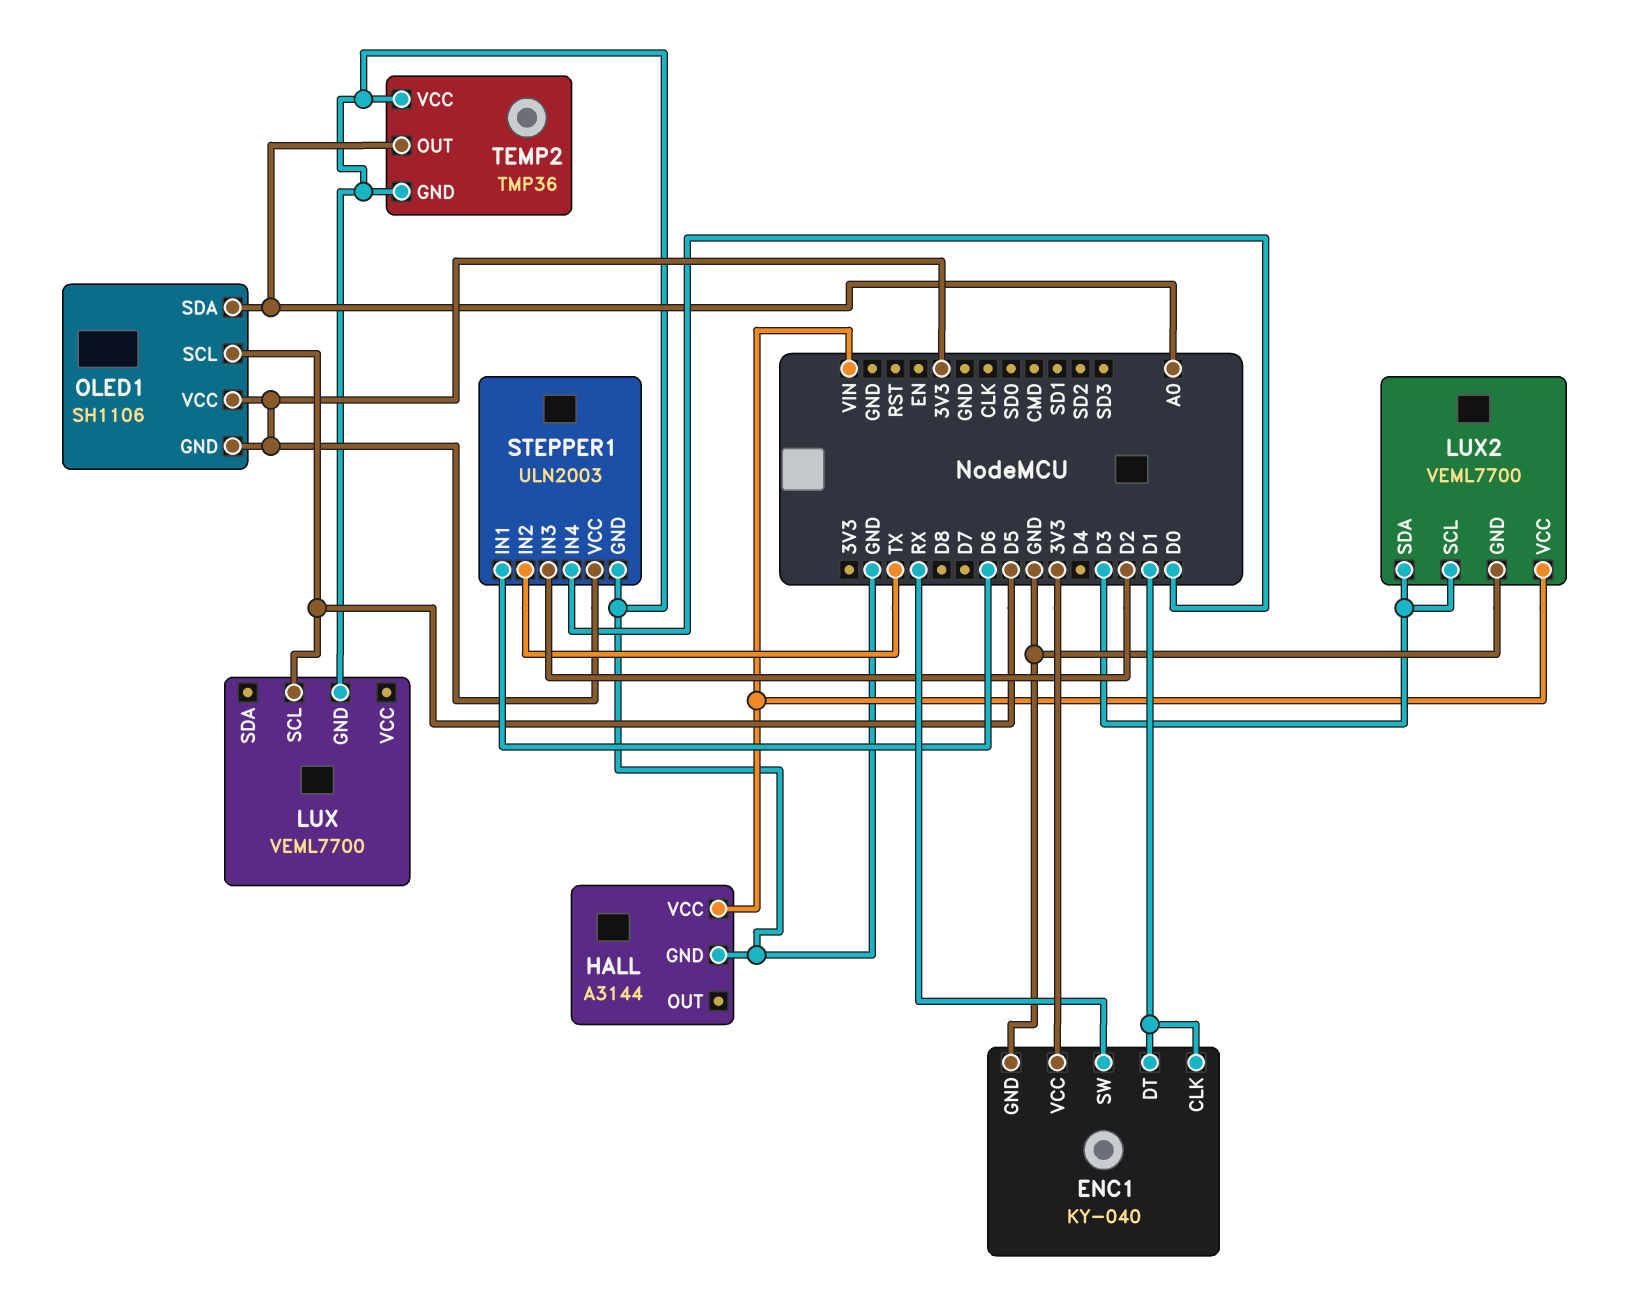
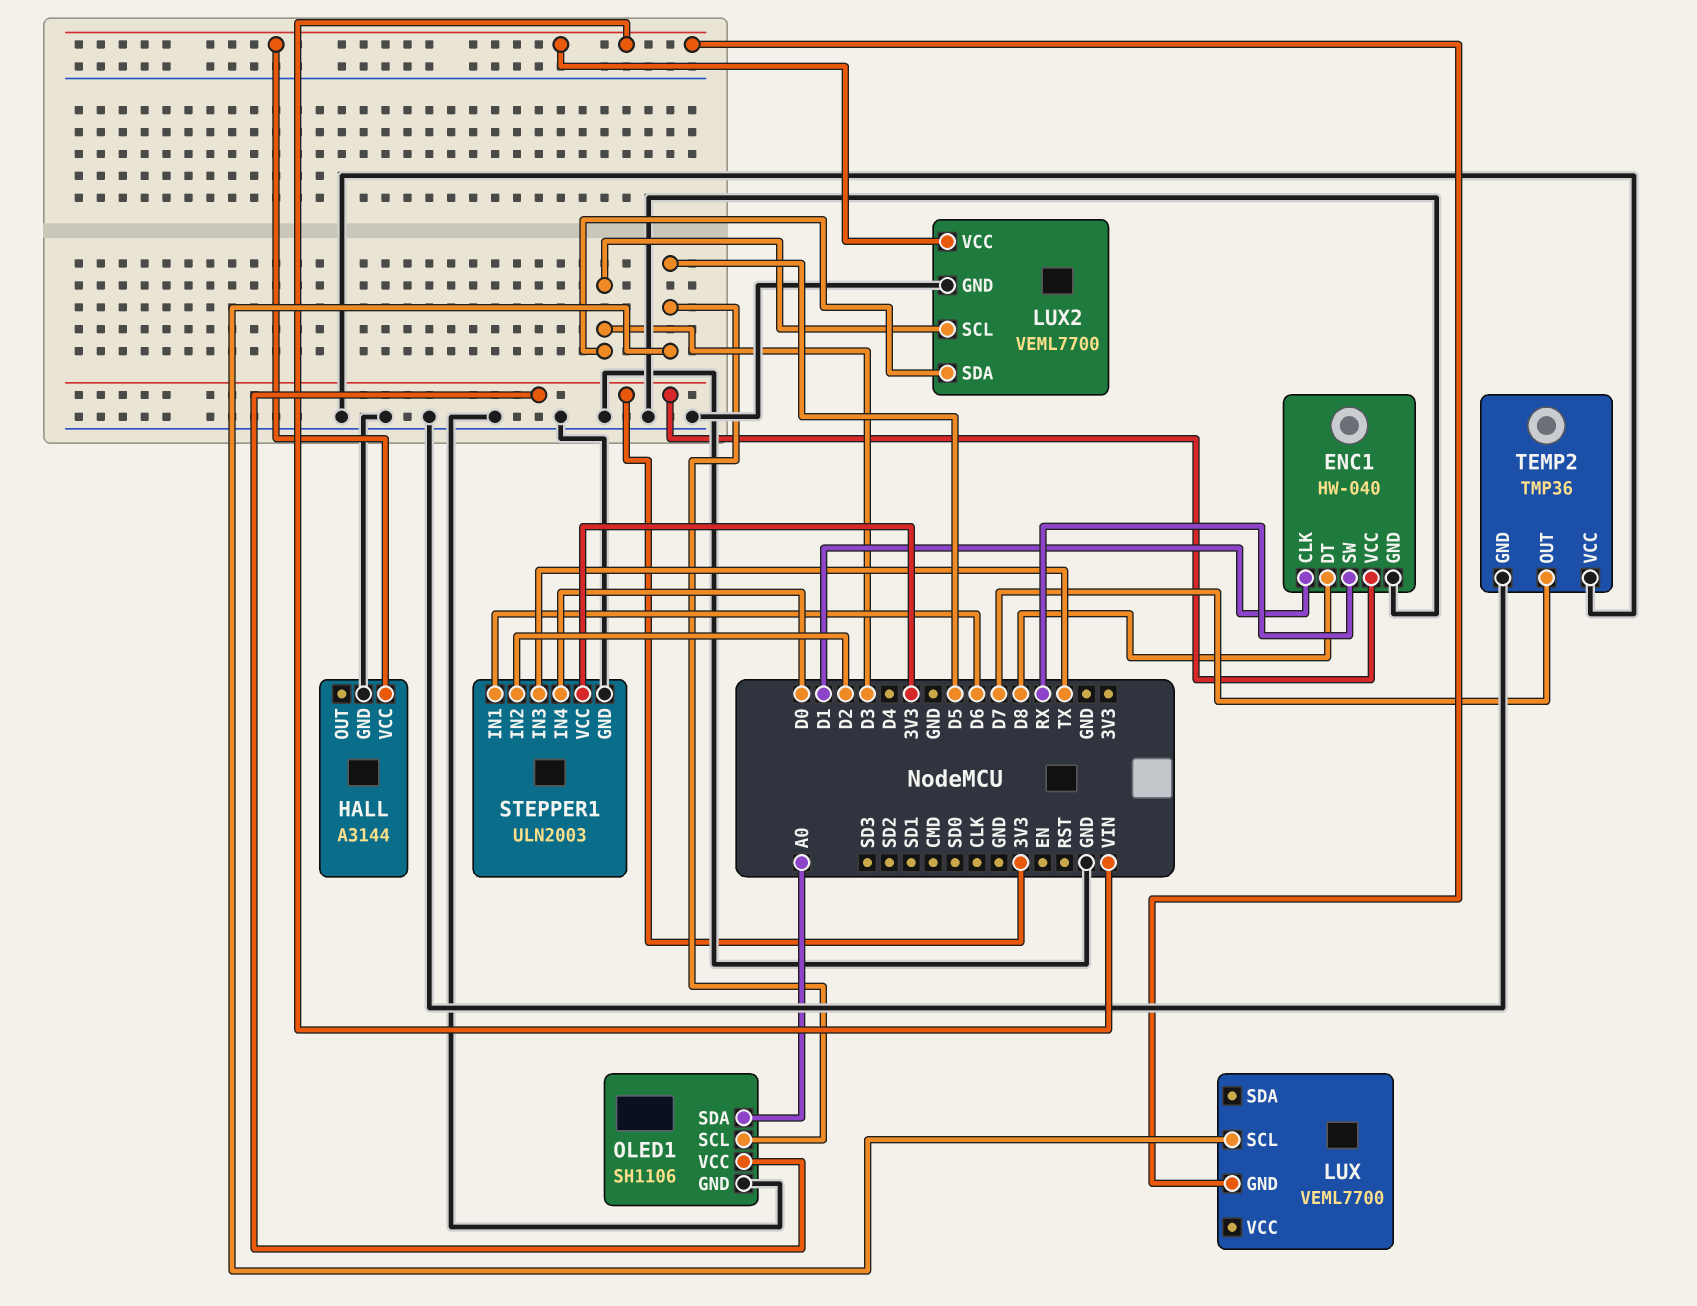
ENC1: KY-040 -> HW-040
ENC1 pin DT: D1 -> D8
LUX pin GND: GND -> VIN
OLED1 pin GND: 3V3 -> GND
STEPPER1 pin IN2: TX -> D2
STEPPER1 pin IN3: D2 -> TX
TEMP2 pin OUT: A0 -> D7

